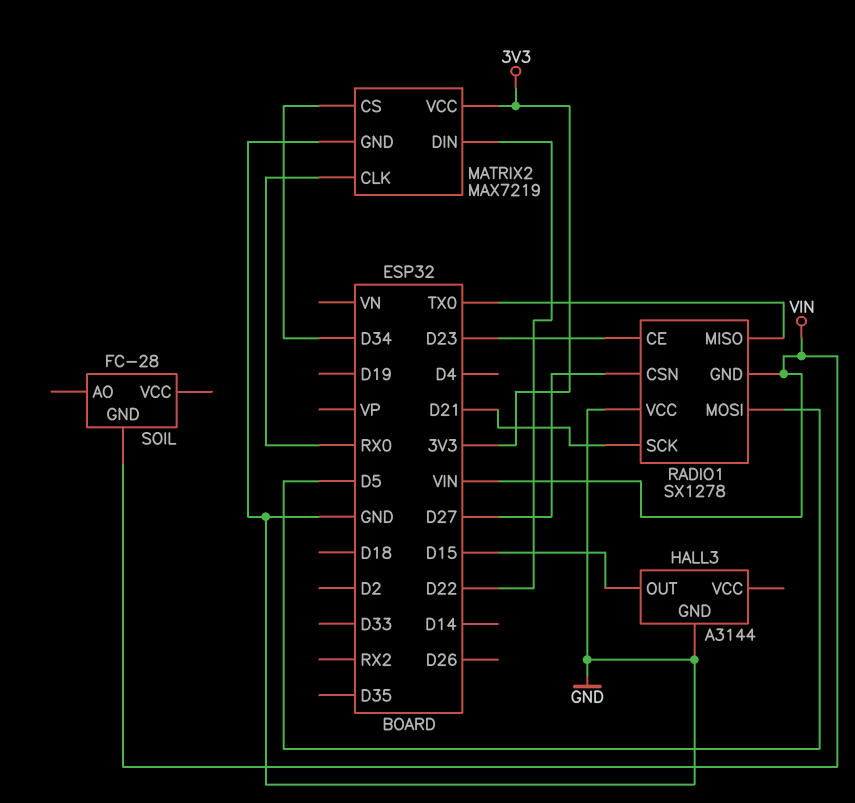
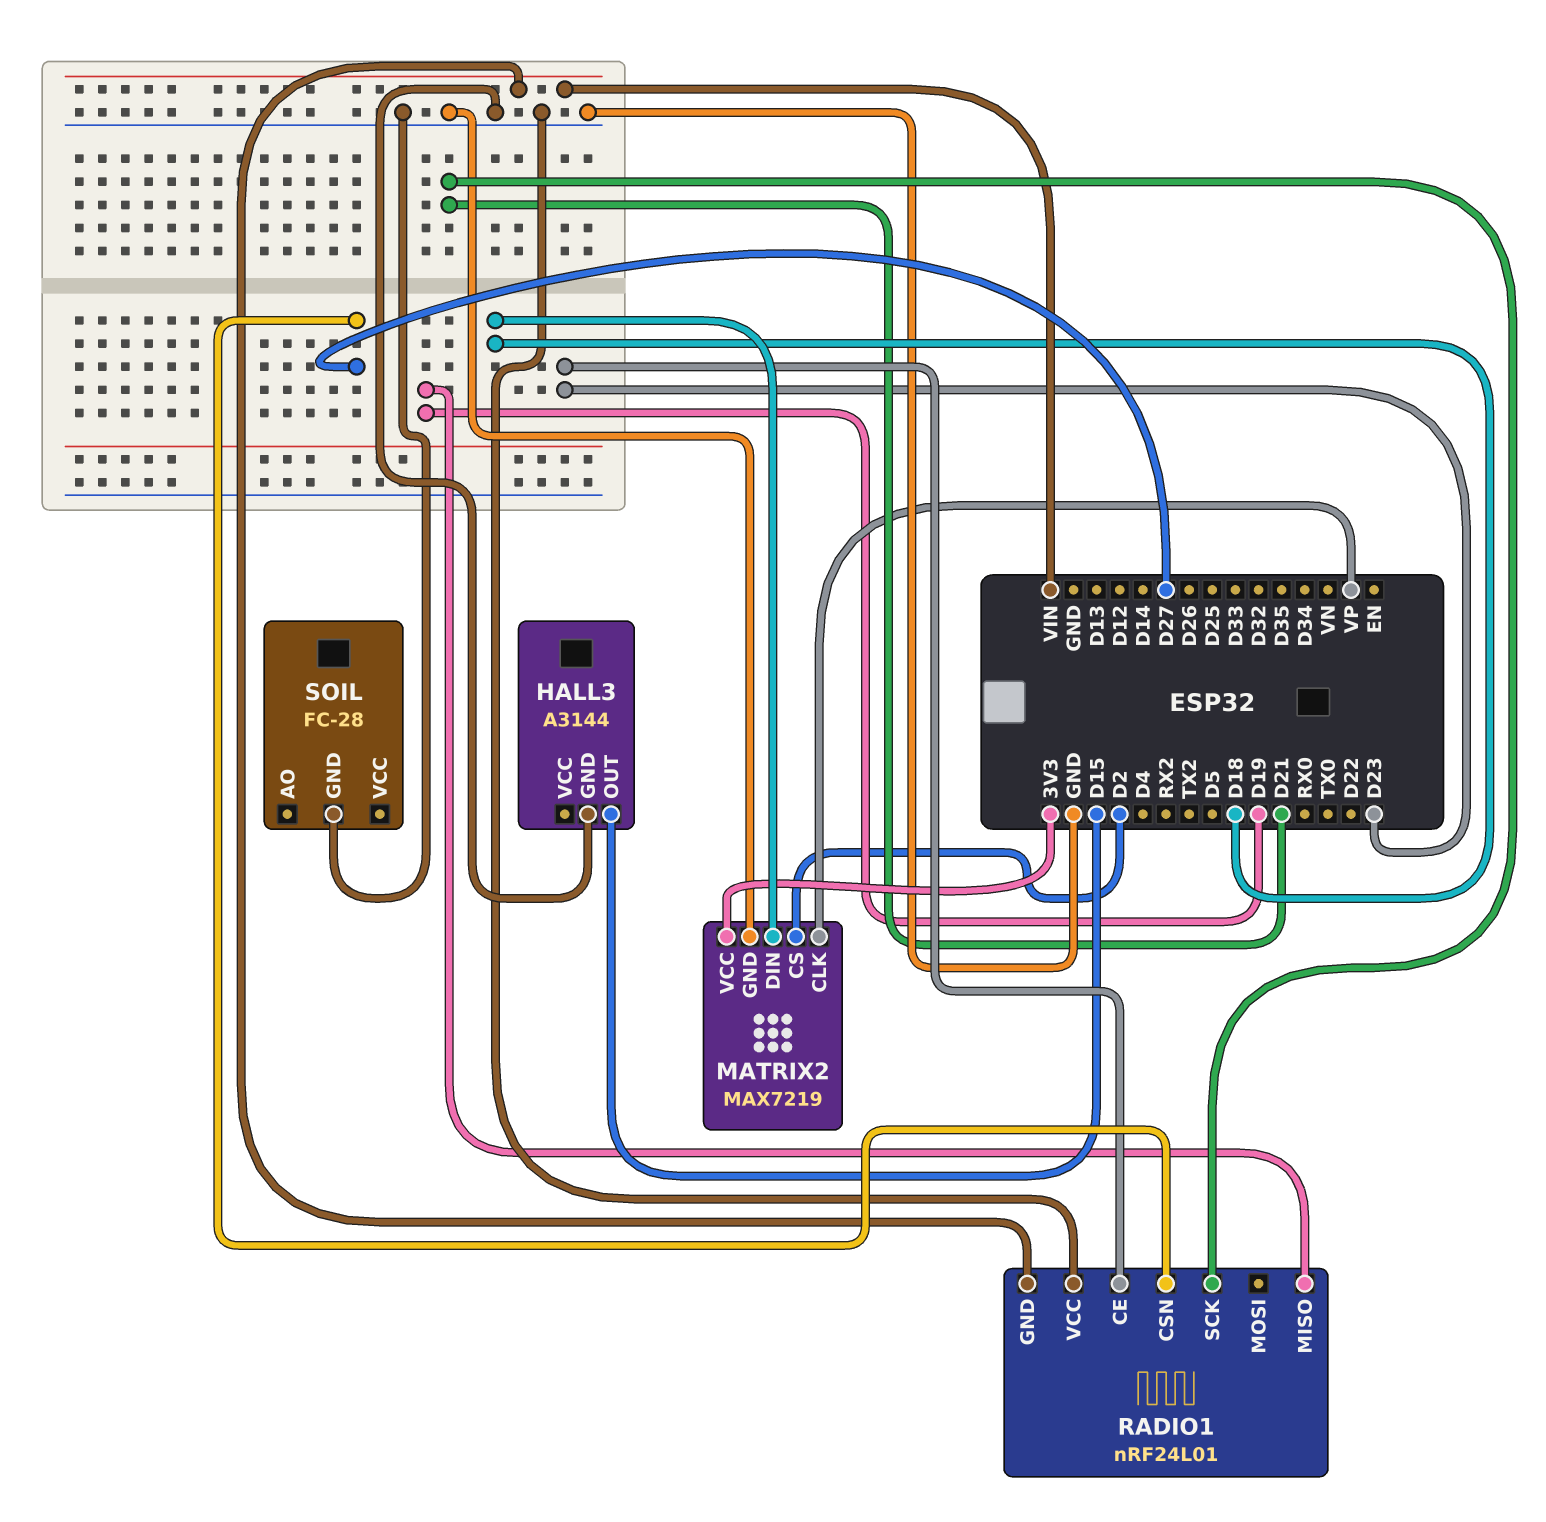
MATRIX2 pin CLK: RX0 -> VP
MATRIX2 pin CS: D34 -> D2
MATRIX2 pin DIN: D22 -> D18
RADIO1: SX1278 -> nRF24L01
RADIO1 pin MISO: TX0 -> D19
RADIO1 pin MOSI: D5 -> none
SOIL pin GND: VIN -> GND

